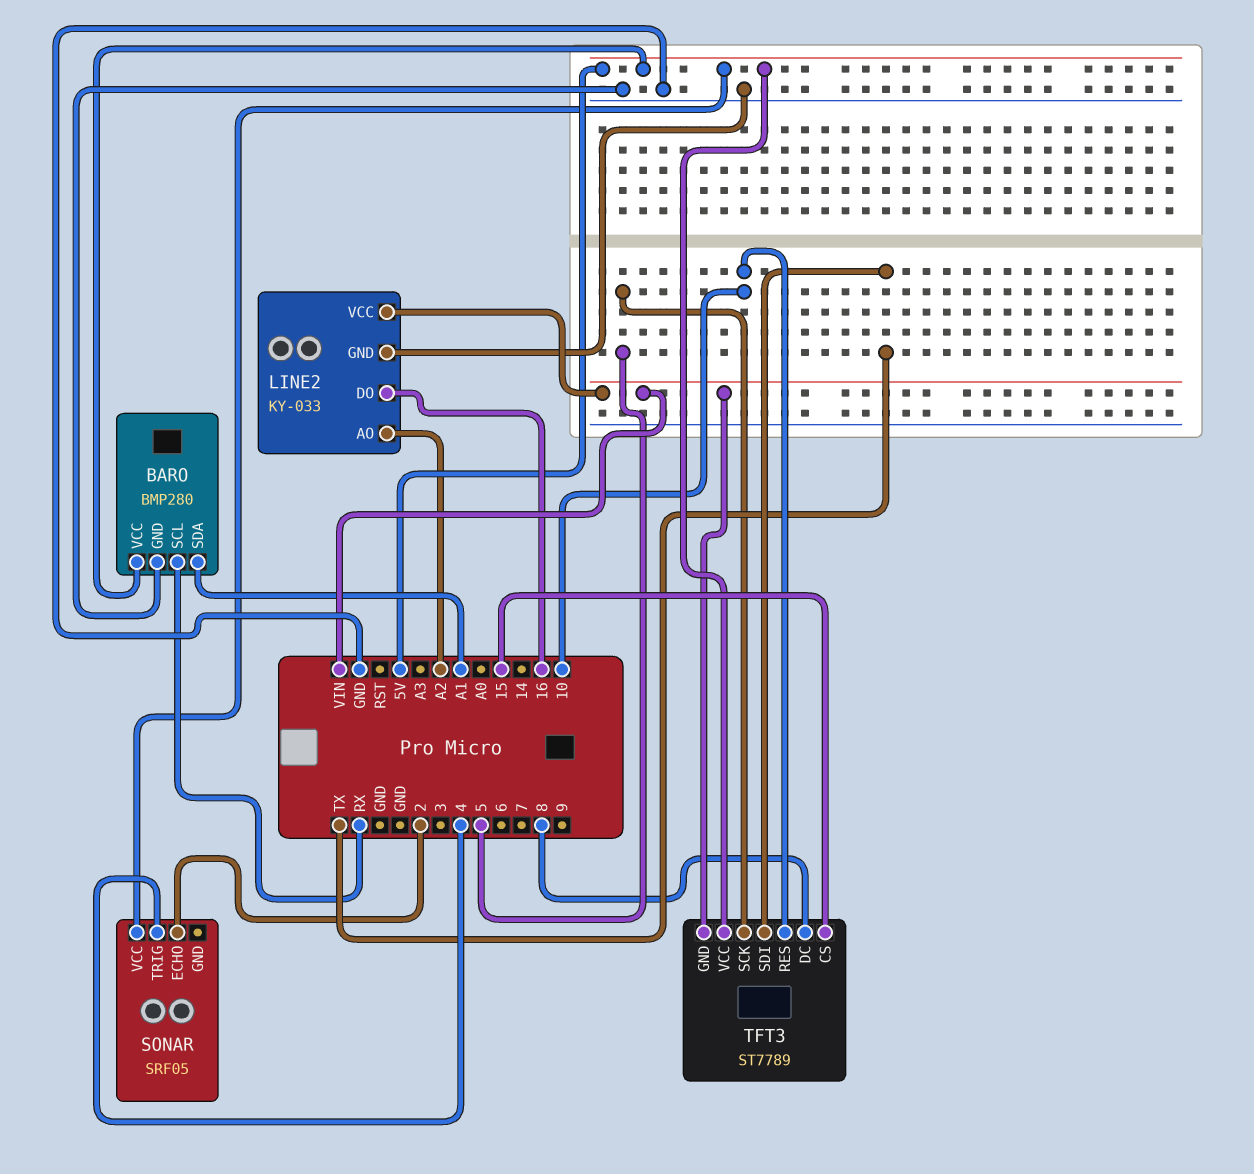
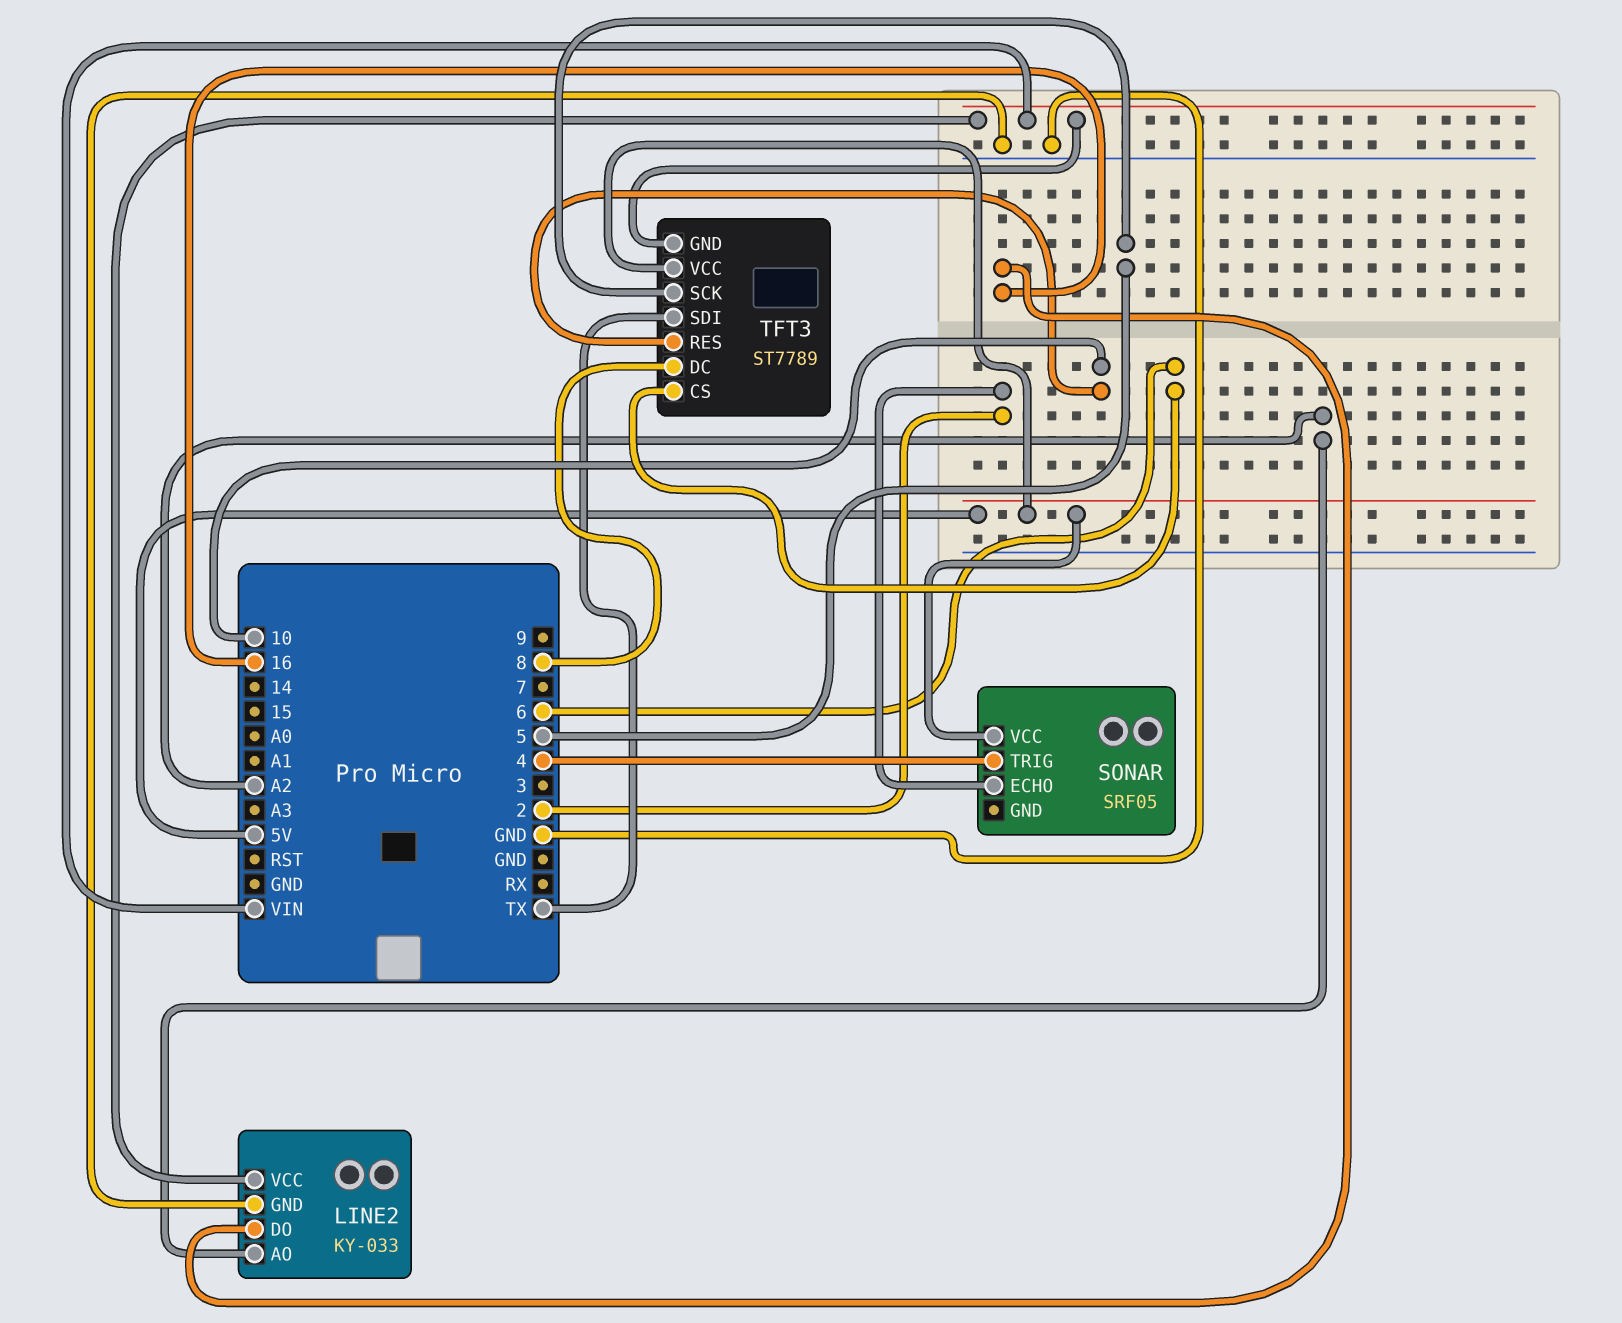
BARO: BMP280 -> none
BARO pin GND: GND -> none
BARO pin SCL: RX -> none
BARO pin SDA: A1 -> none
BARO pin VCC: 5V -> none
TFT3 pin CS: 15 -> 6

